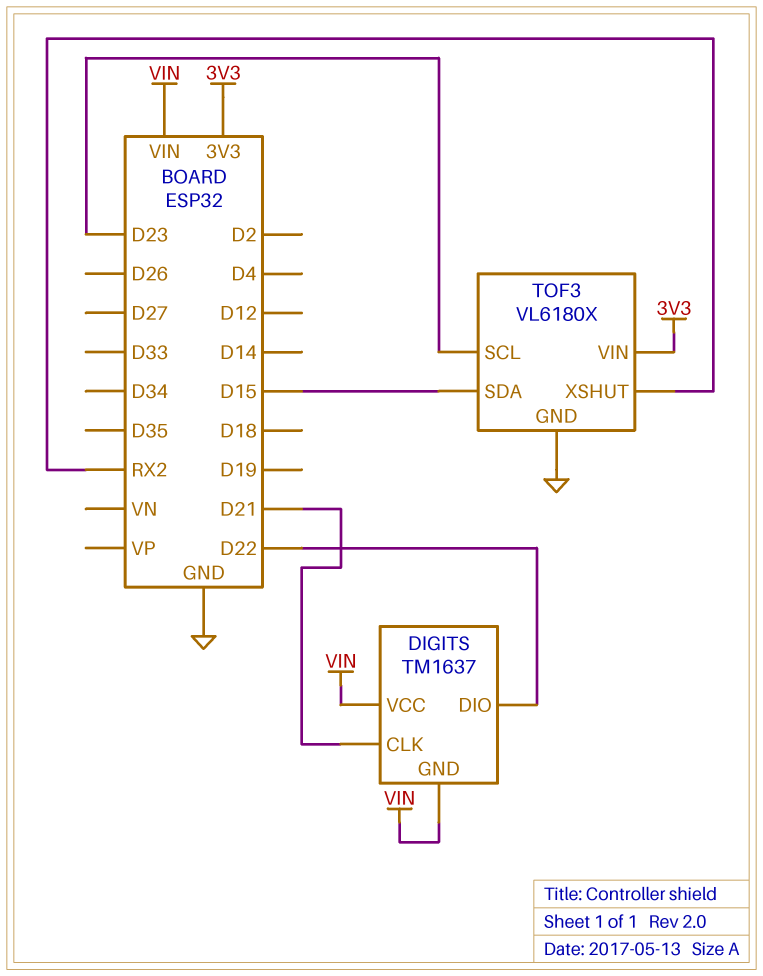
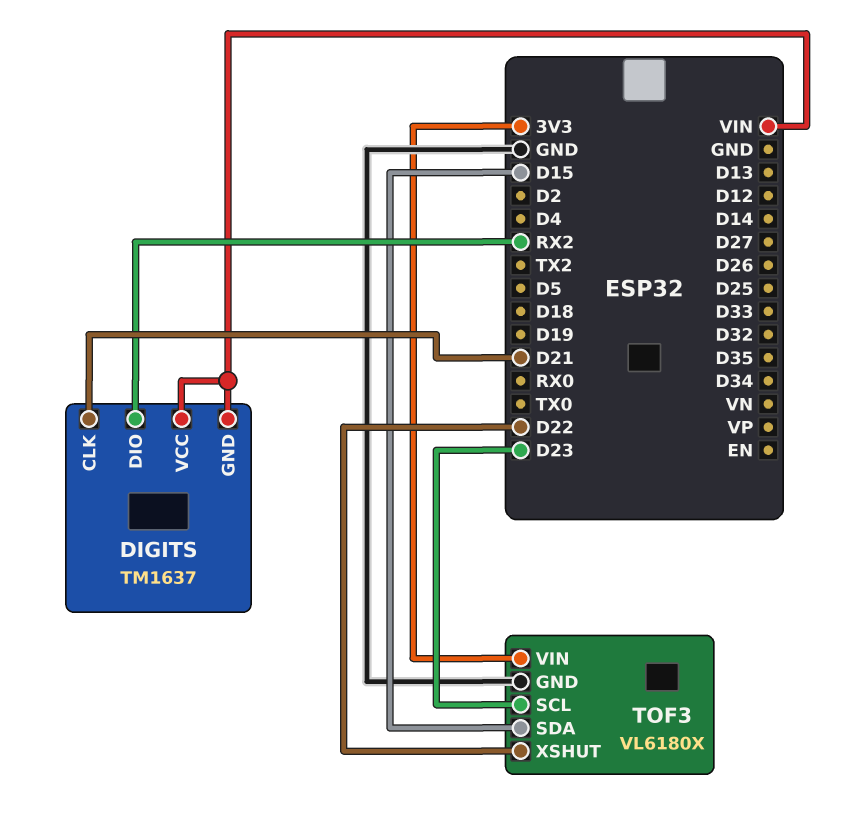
DIGITS pin DIO: D22 -> RX2
TOF3 pin XSHUT: RX2 -> D22

